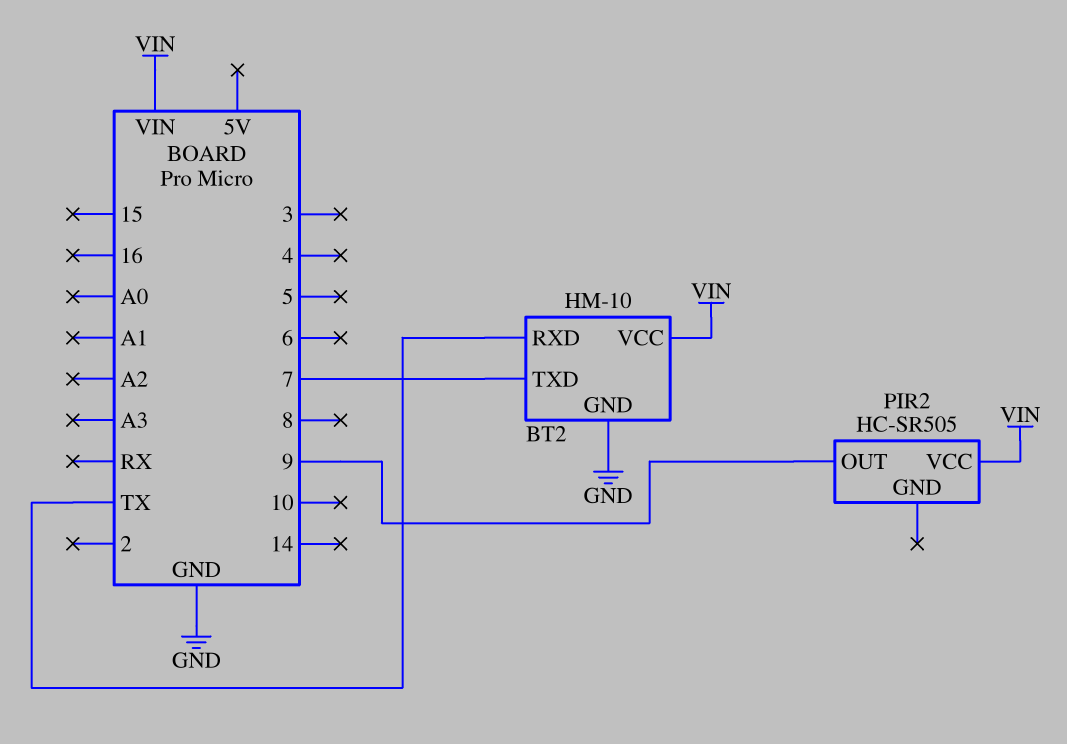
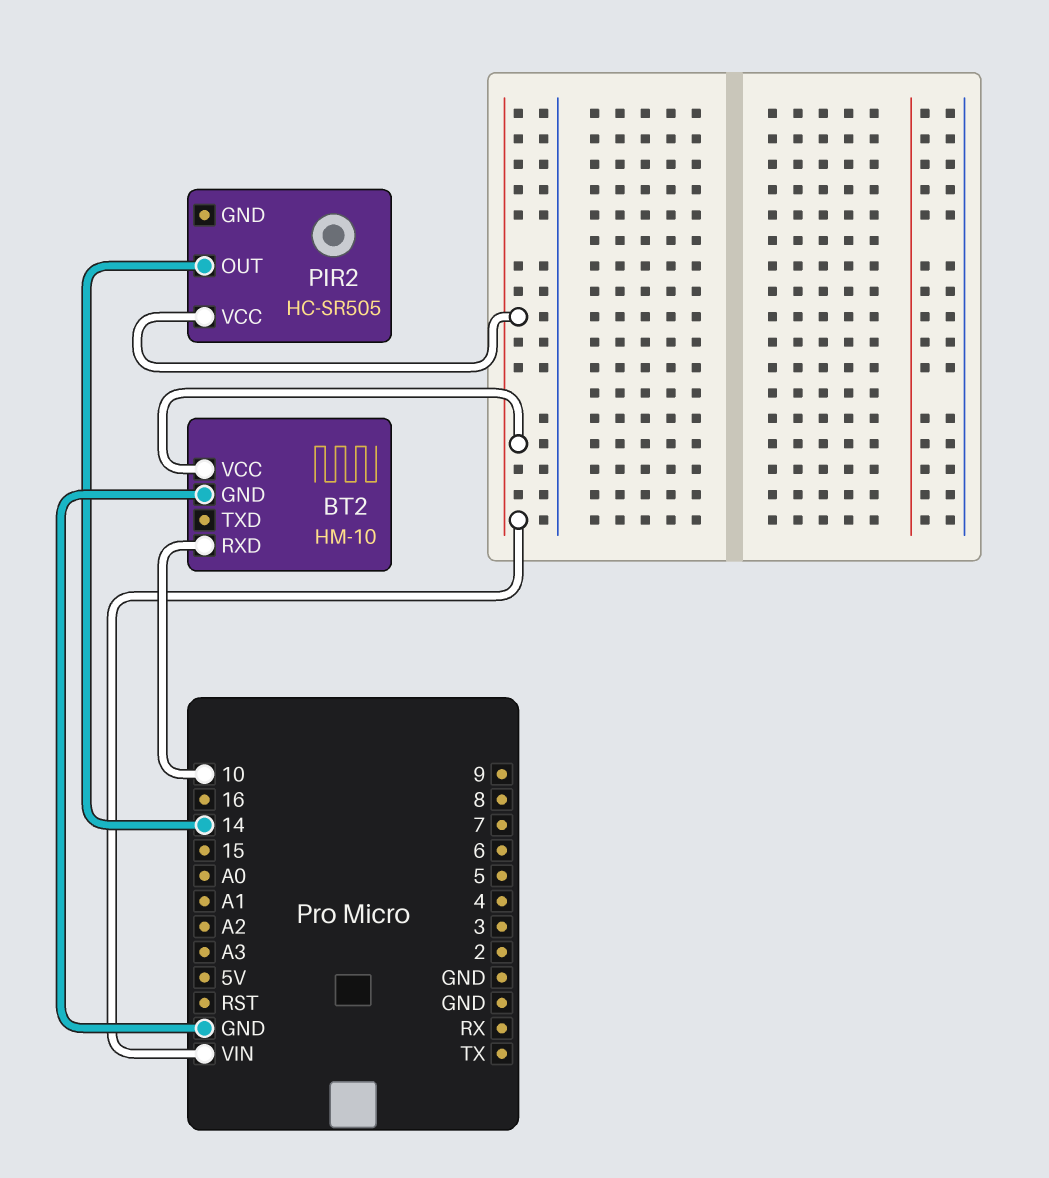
BT2 pin RXD: TX -> 10
BT2 pin TXD: 7 -> none
PIR2 pin OUT: 9 -> 14

